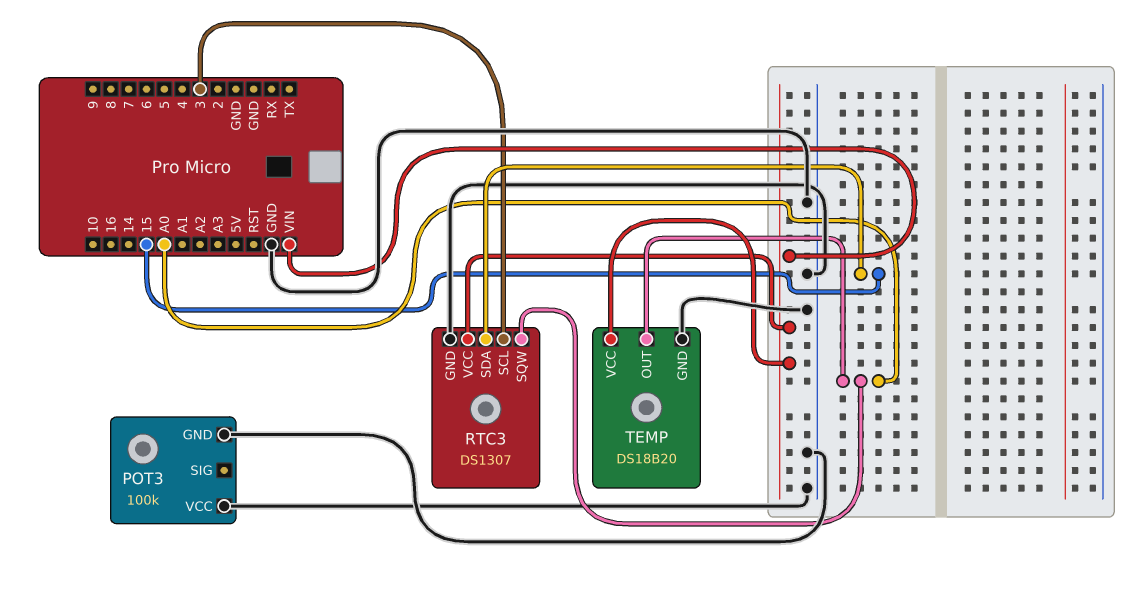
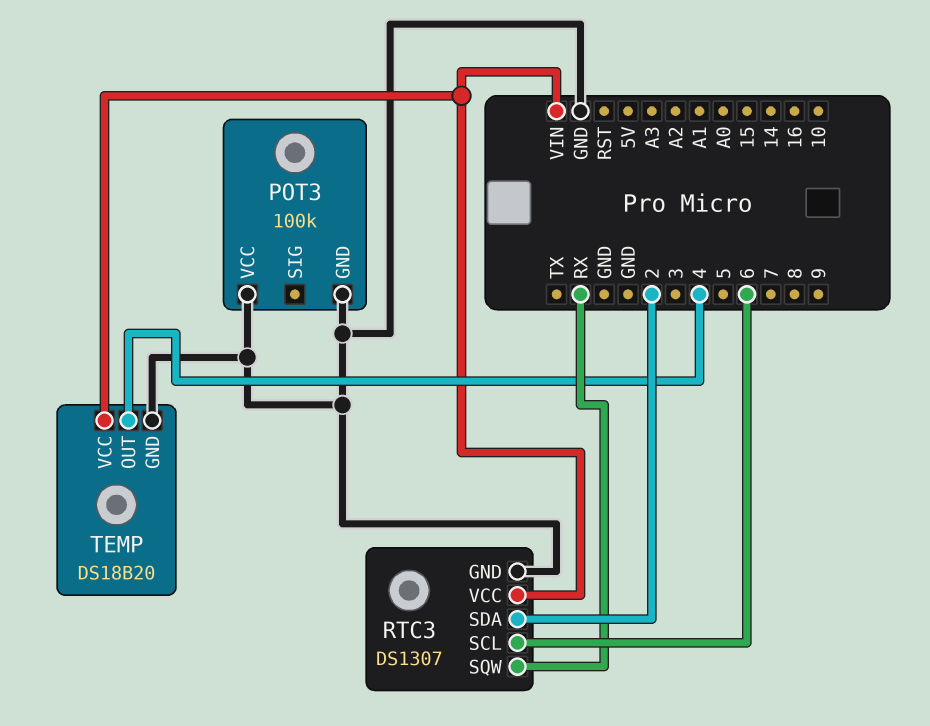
RTC3 pin SCL: 3 -> 6
RTC3 pin SDA: 15 -> 2
RTC3 pin SQW: A0 -> RX
TEMP pin OUT: A0 -> 4

